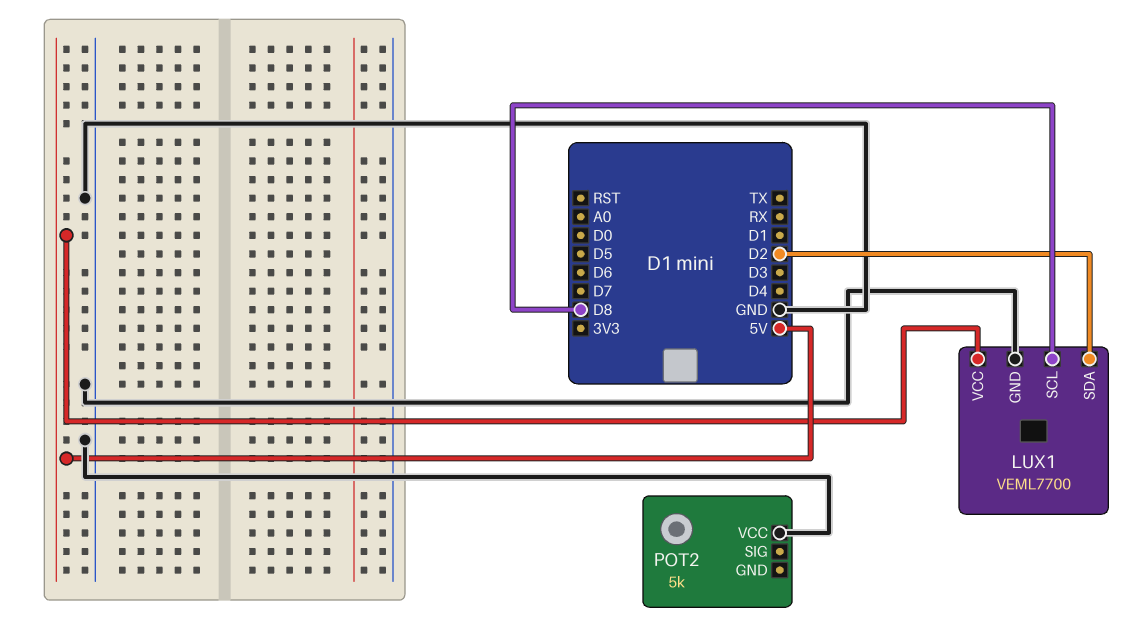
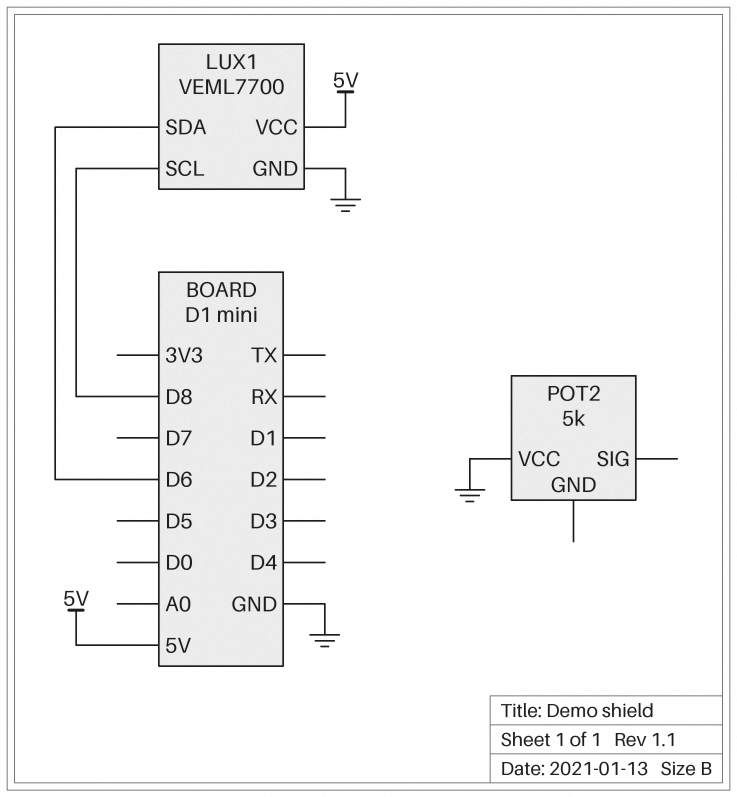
LUX1 pin SDA: D2 -> D6

